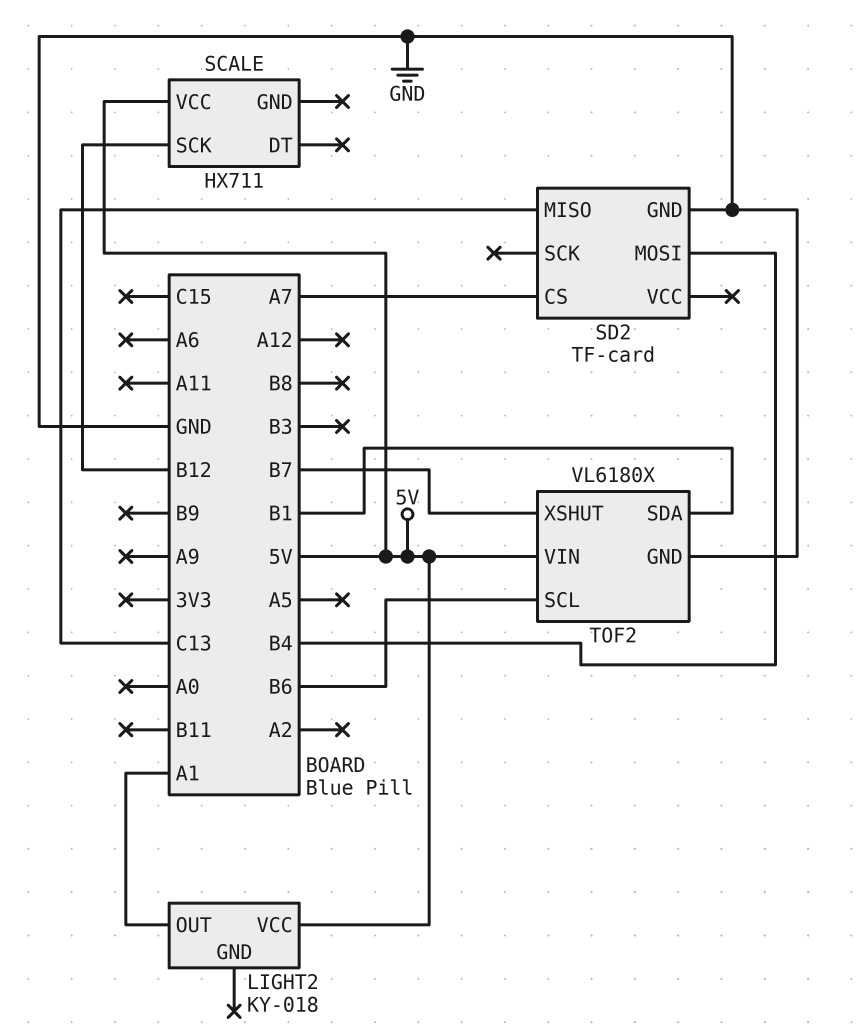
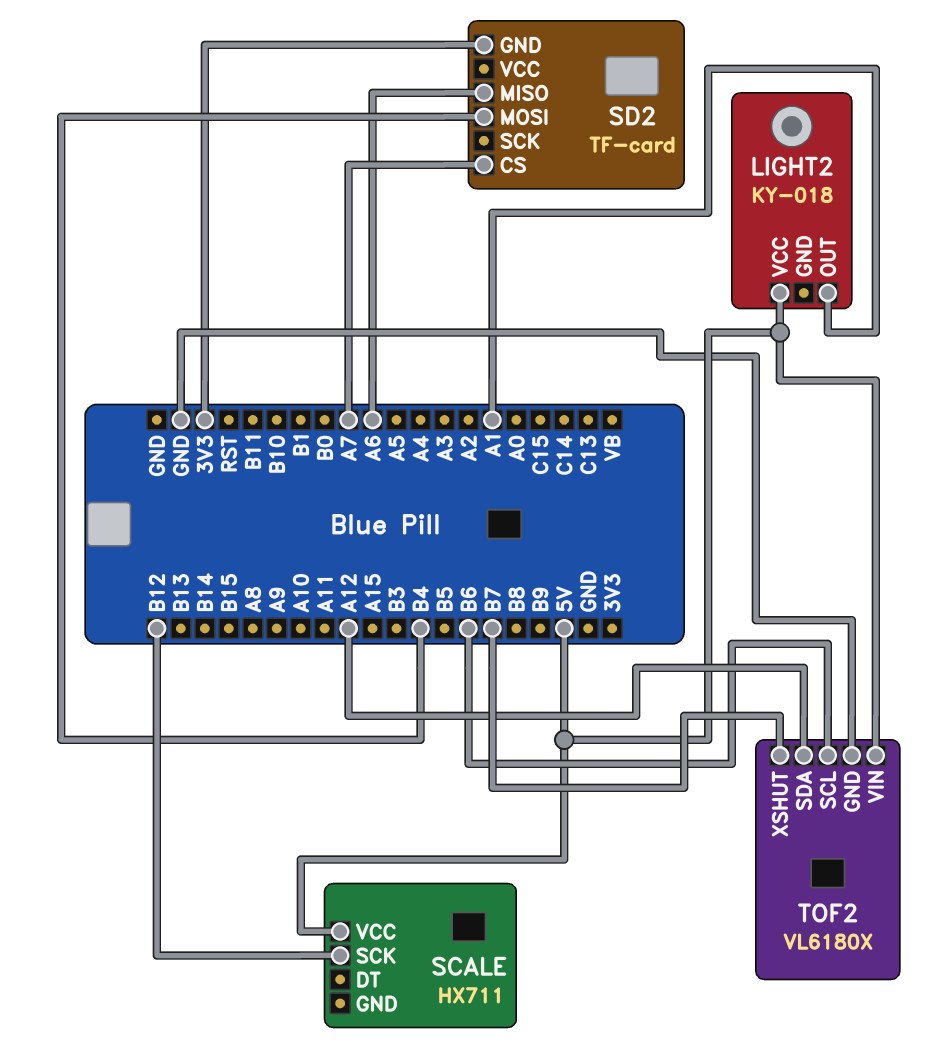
SD2 pin GND: GND -> 3V3
SD2 pin MISO: C13 -> A6
TOF2 pin SDA: B1 -> A12

